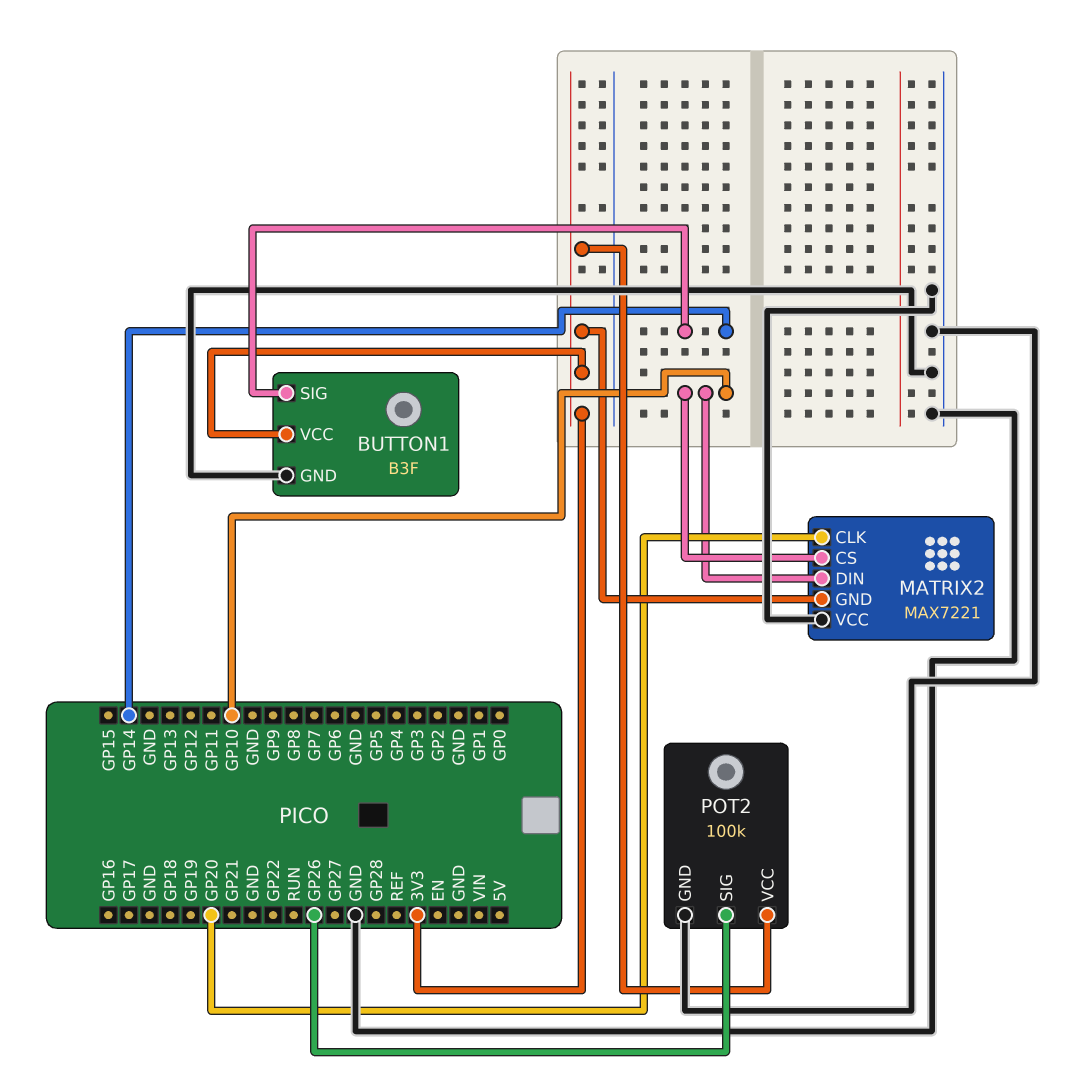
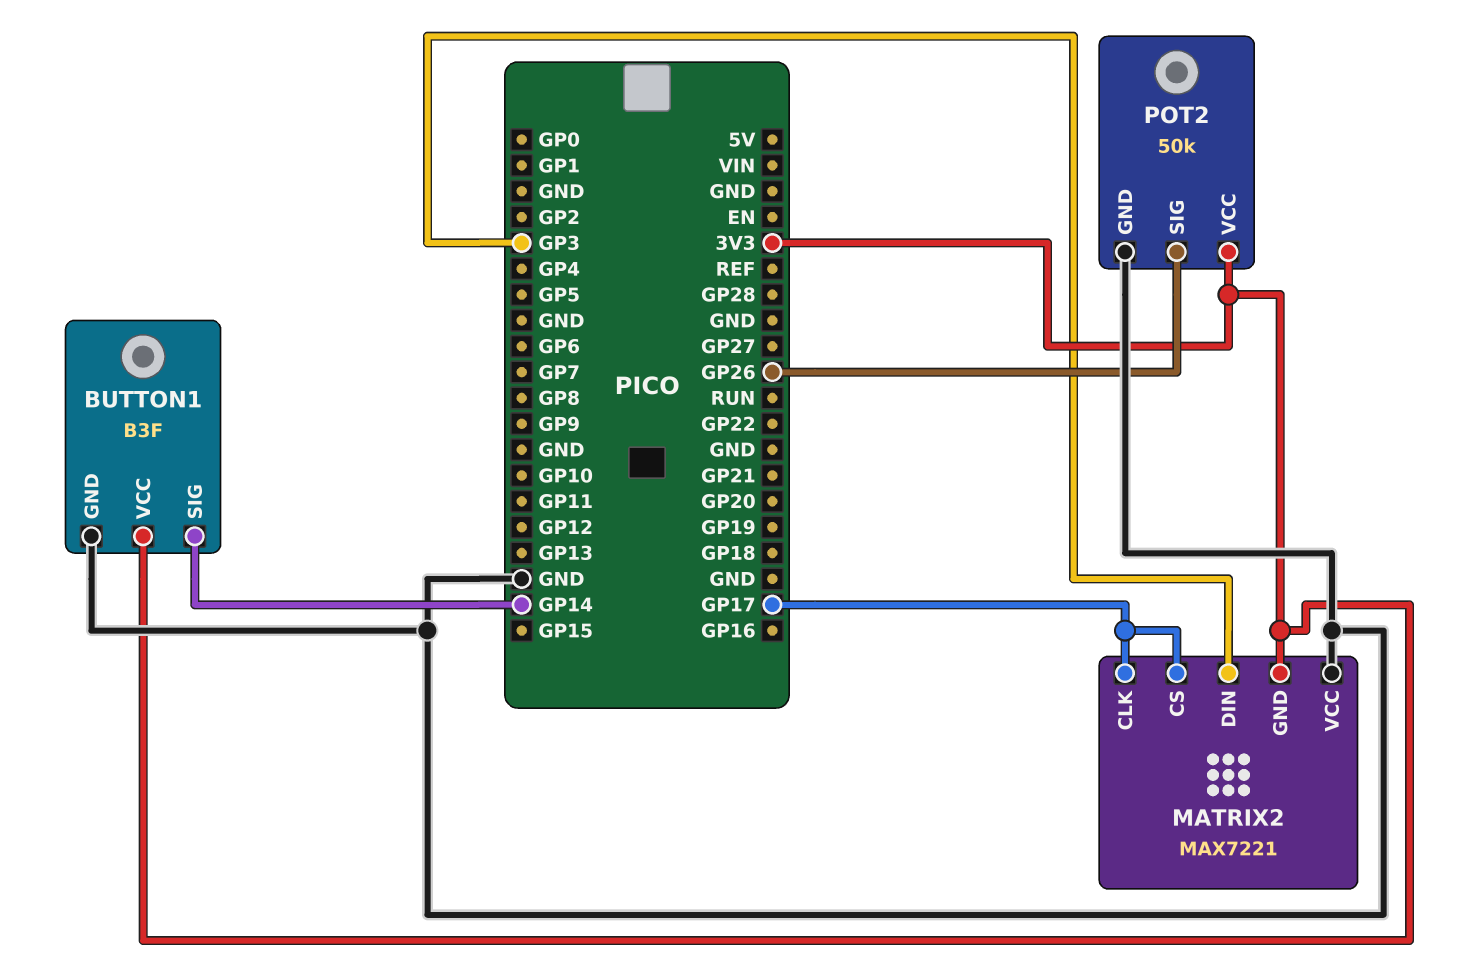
MATRIX2 pin CLK: GP20 -> GP17
MATRIX2 pin CS: GP10 -> GP17
MATRIX2 pin DIN: GP10 -> GP3
POT2: 100k -> 50k

